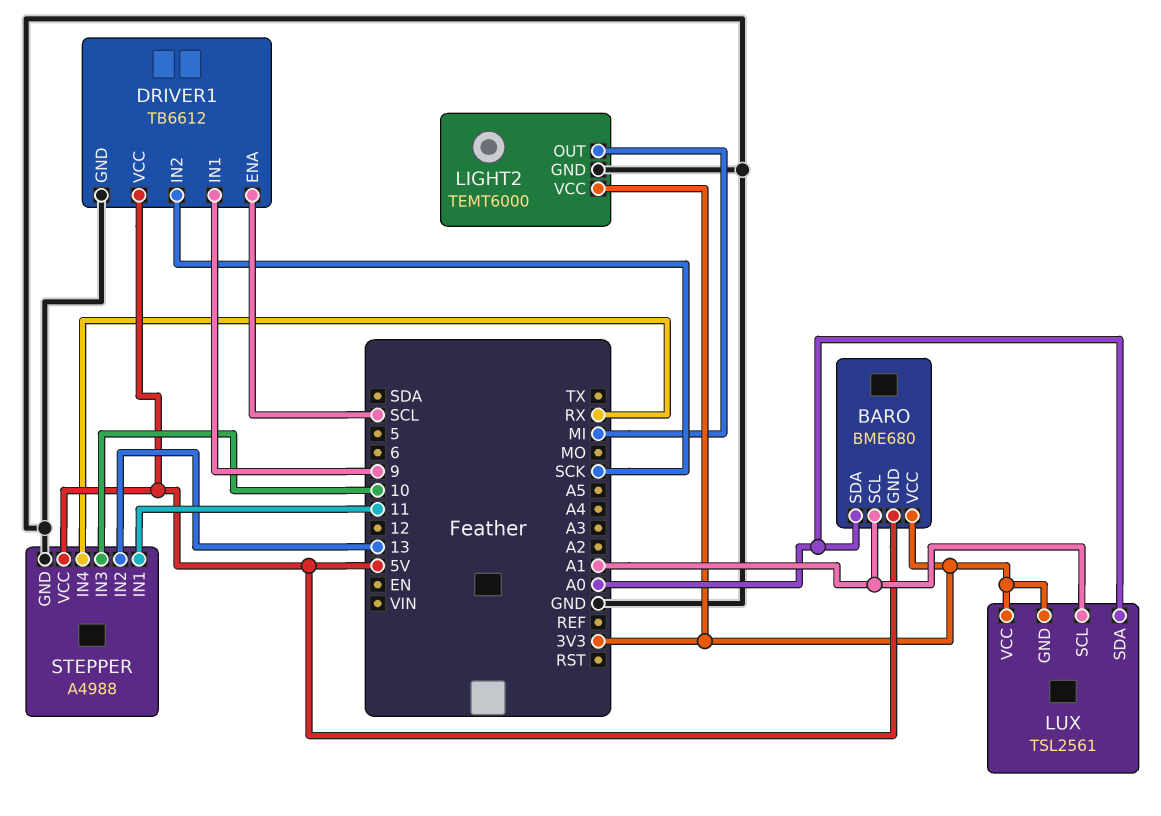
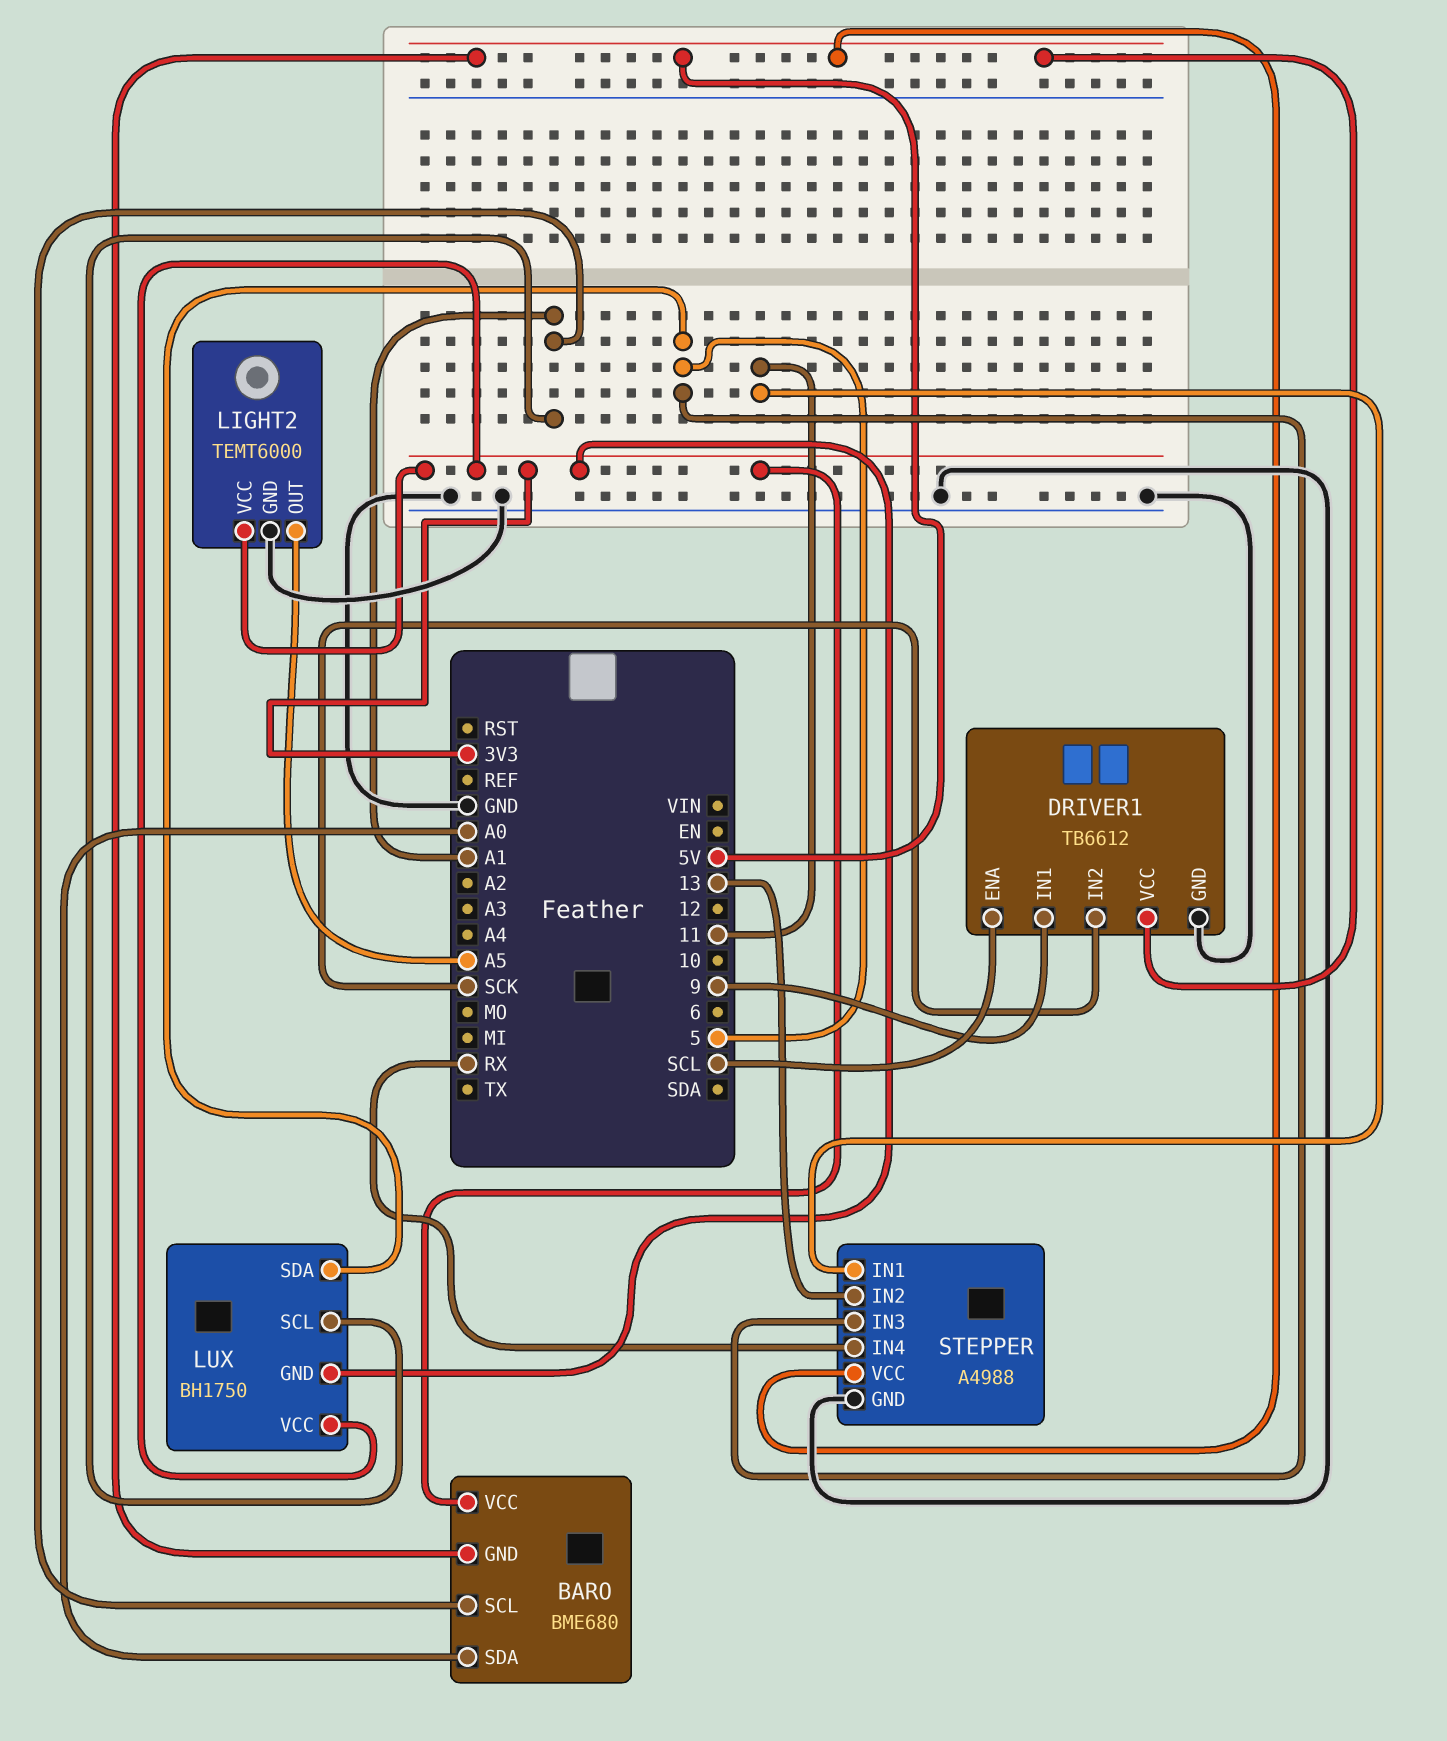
LIGHT2 pin OUT: MI -> A5
LUX: TSL2561 -> BH1750
LUX pin SDA: A0 -> 5
STEPPER pin IN3: 10 -> 5

